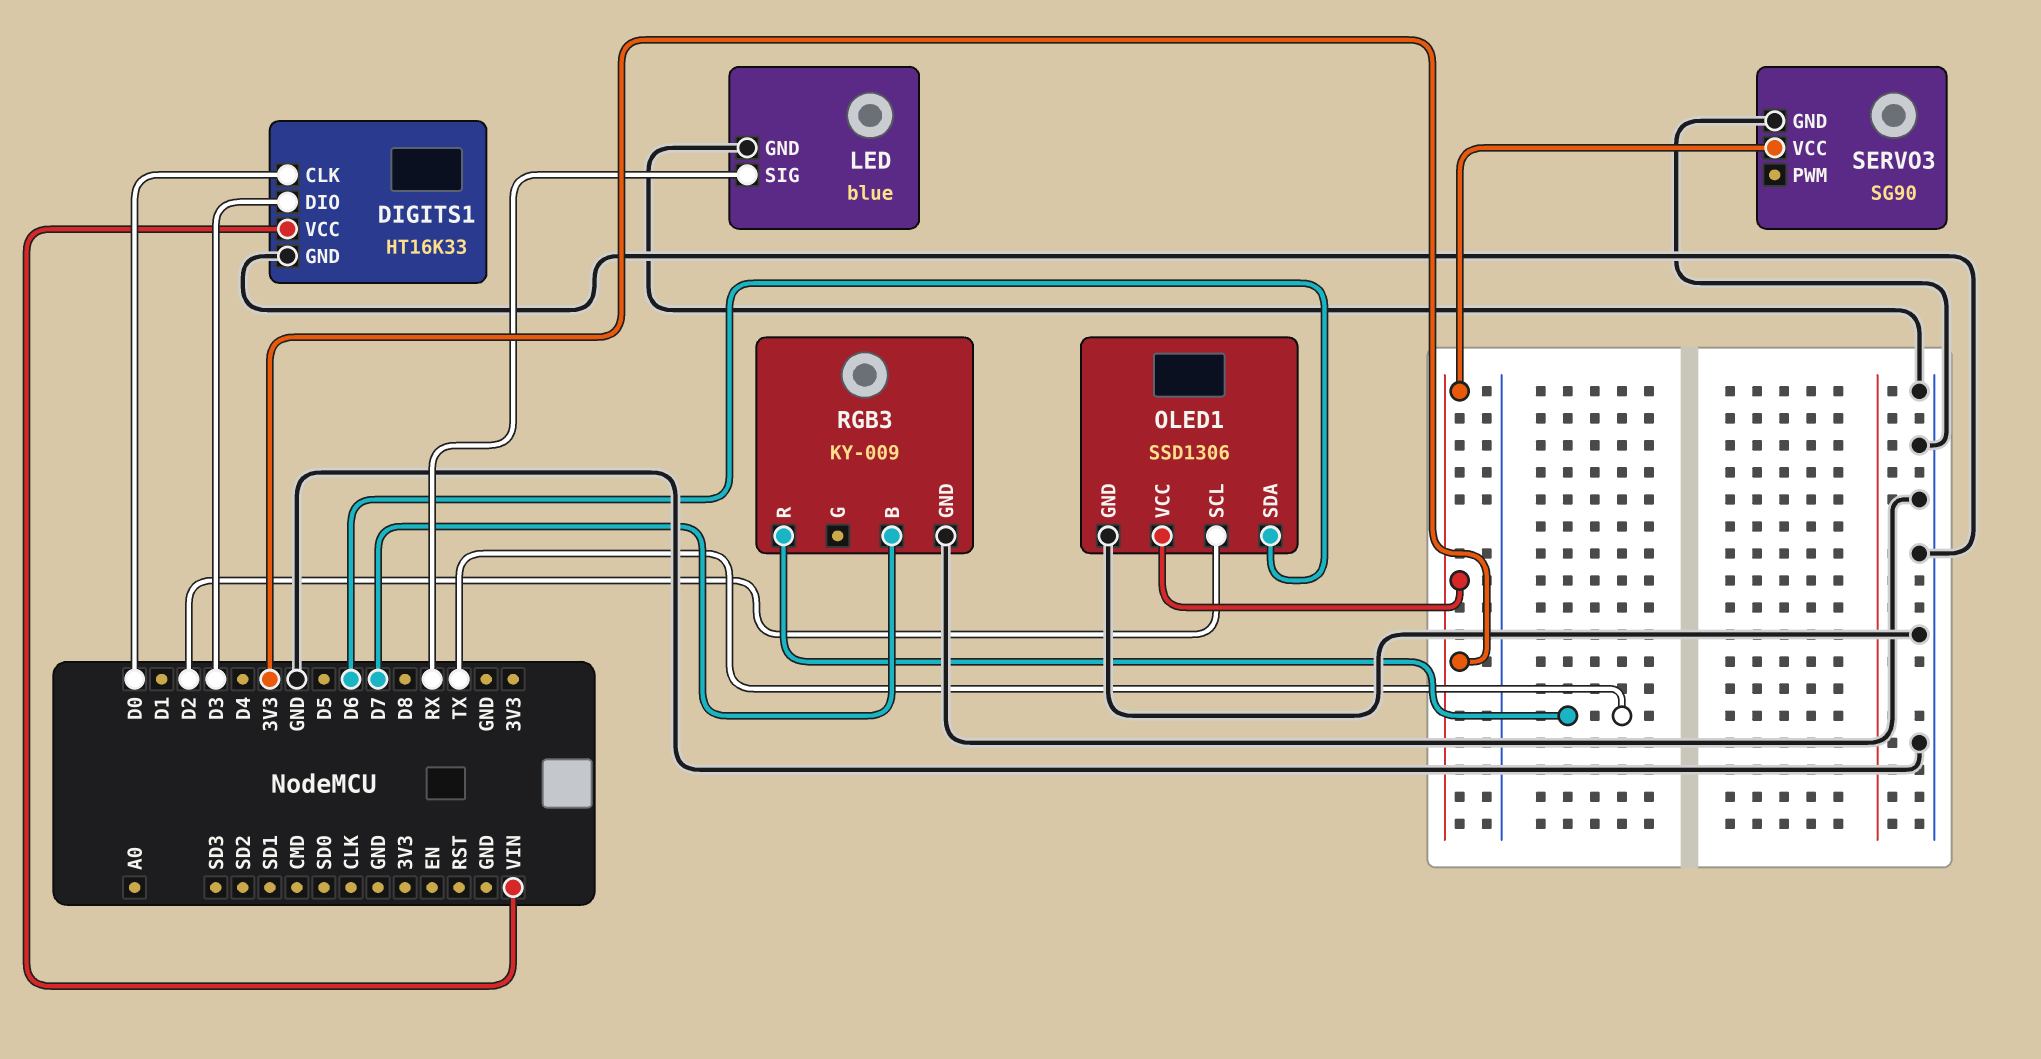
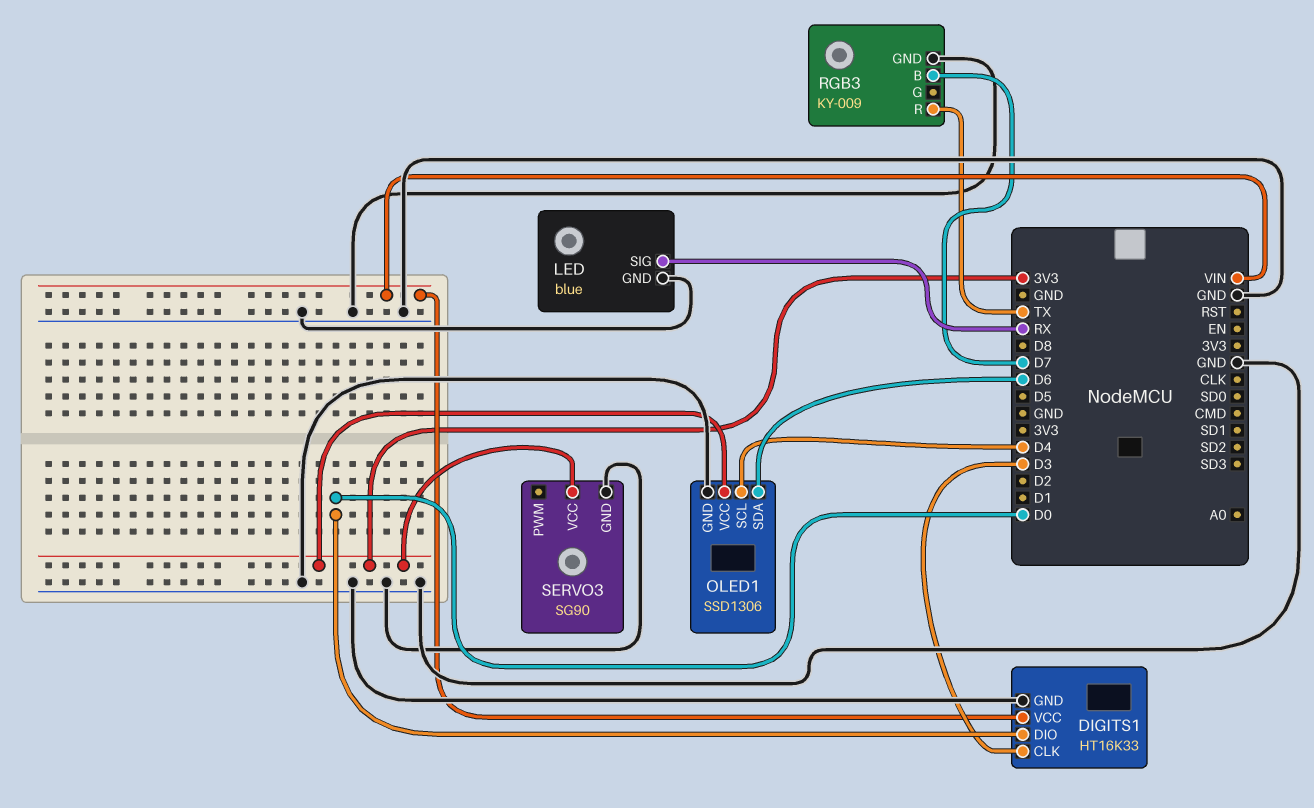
DIGITS1 pin CLK: D0 -> D3
DIGITS1 pin DIO: D3 -> D0
OLED1 pin SCL: D2 -> D4

